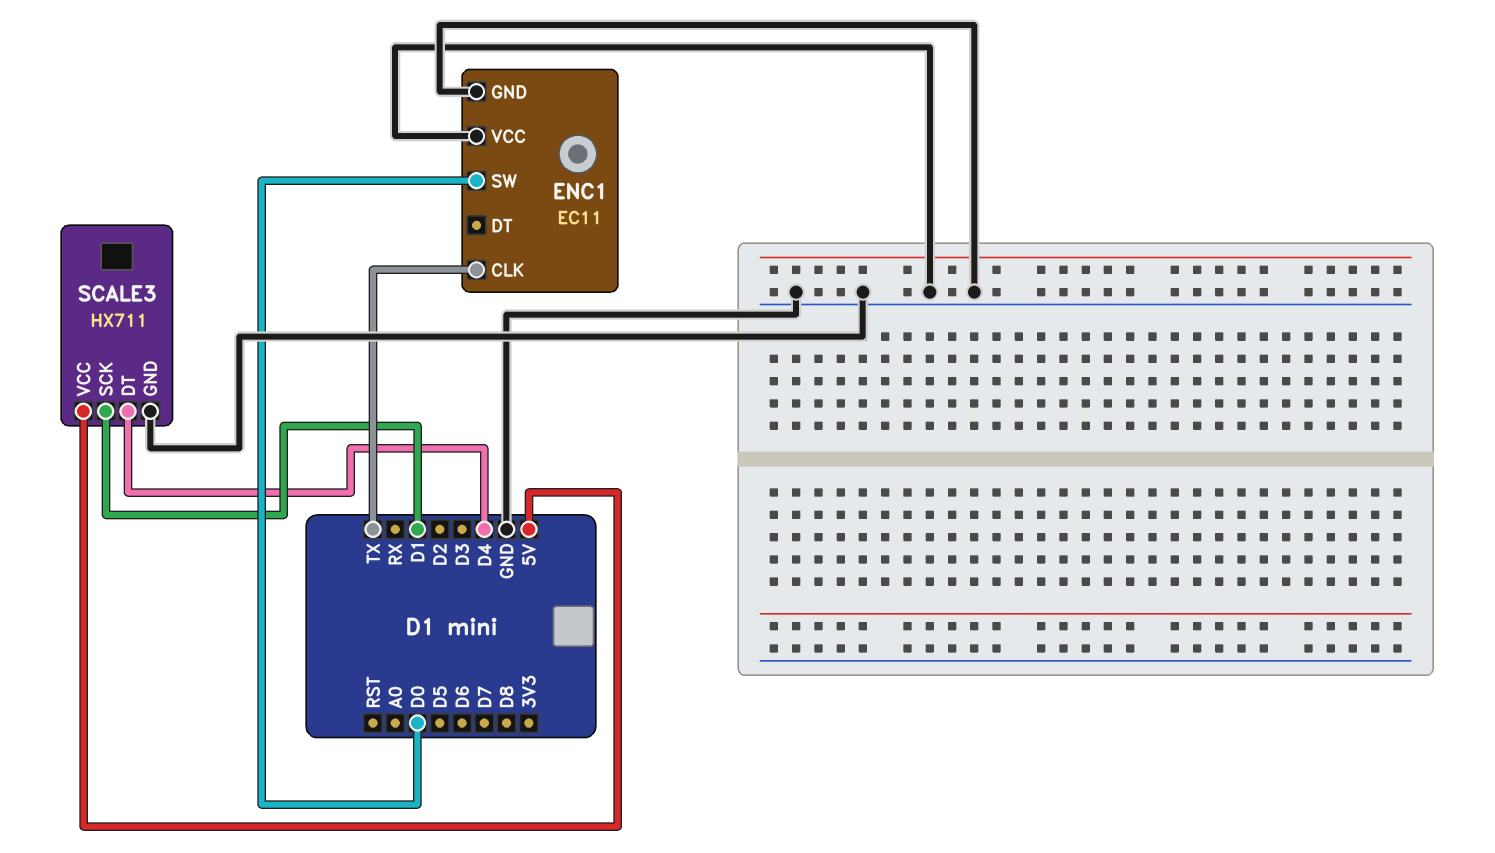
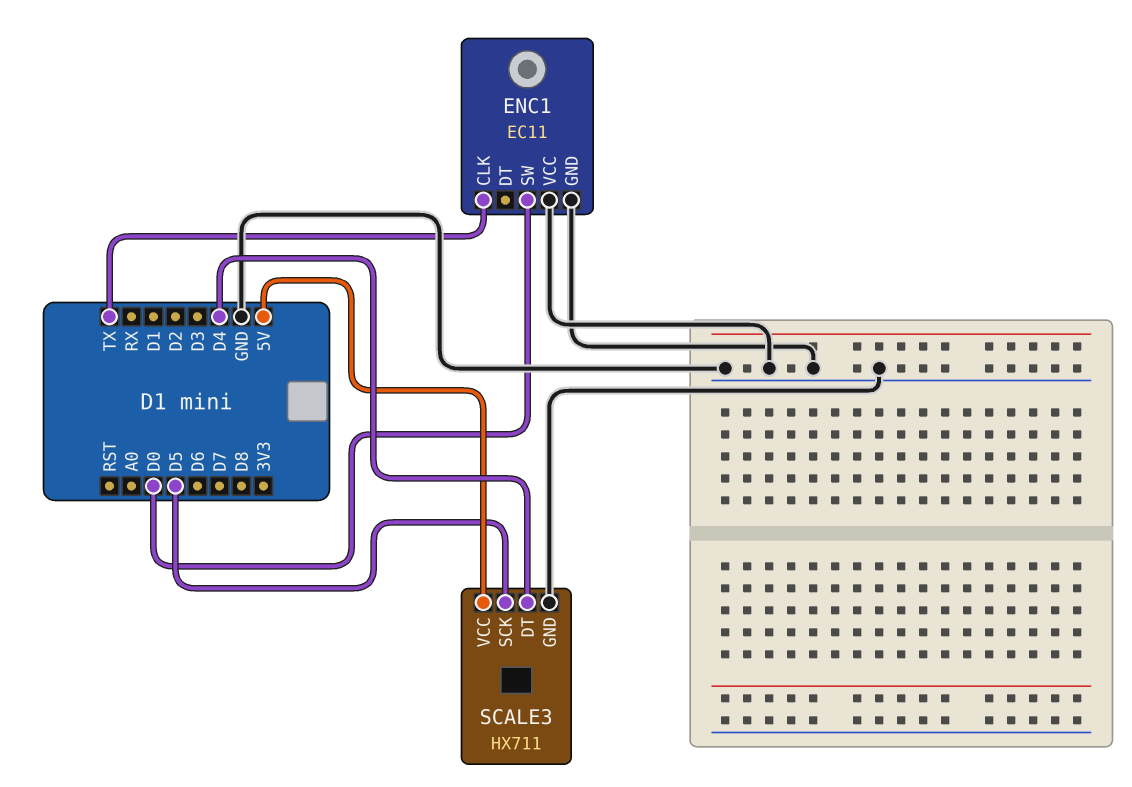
SCALE3 pin SCK: D1 -> D5

